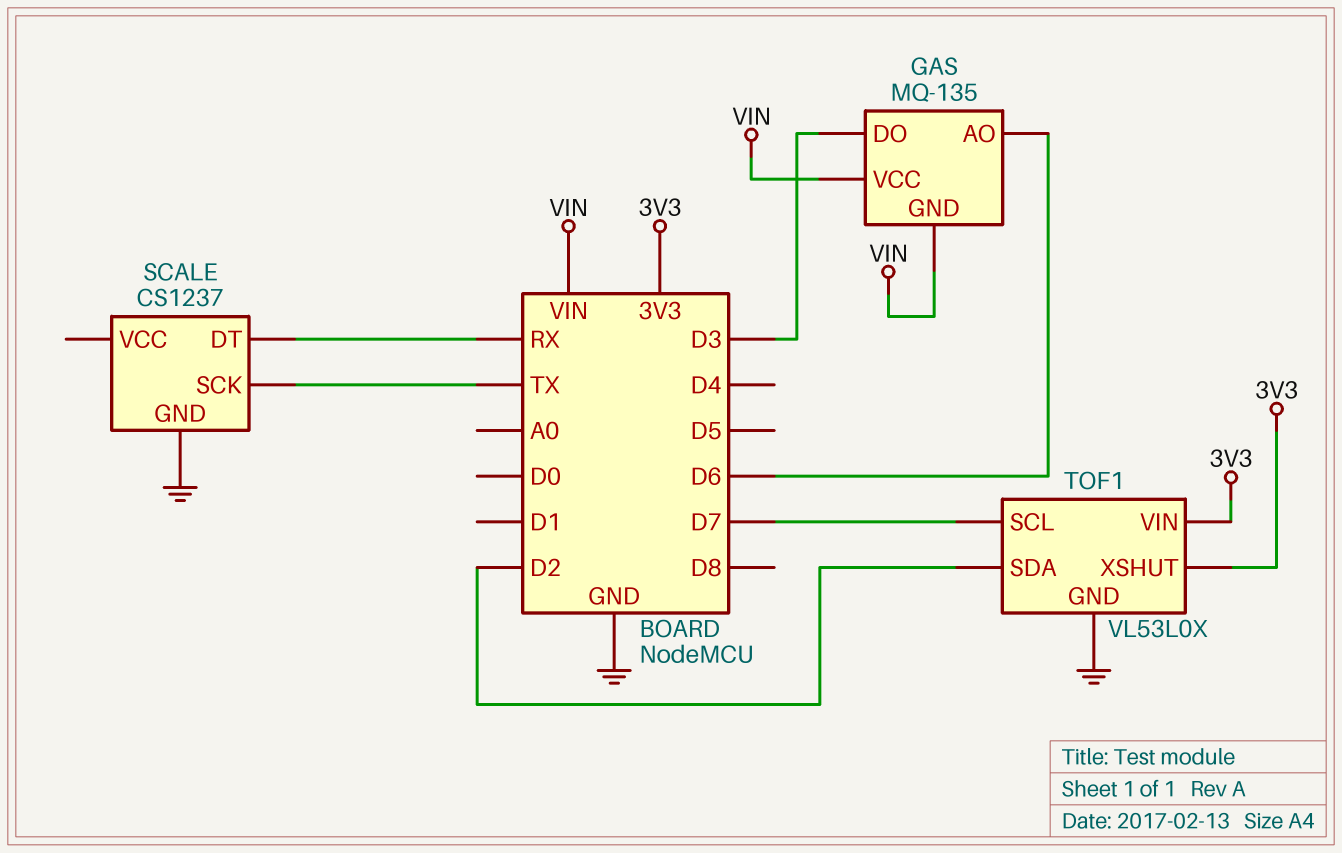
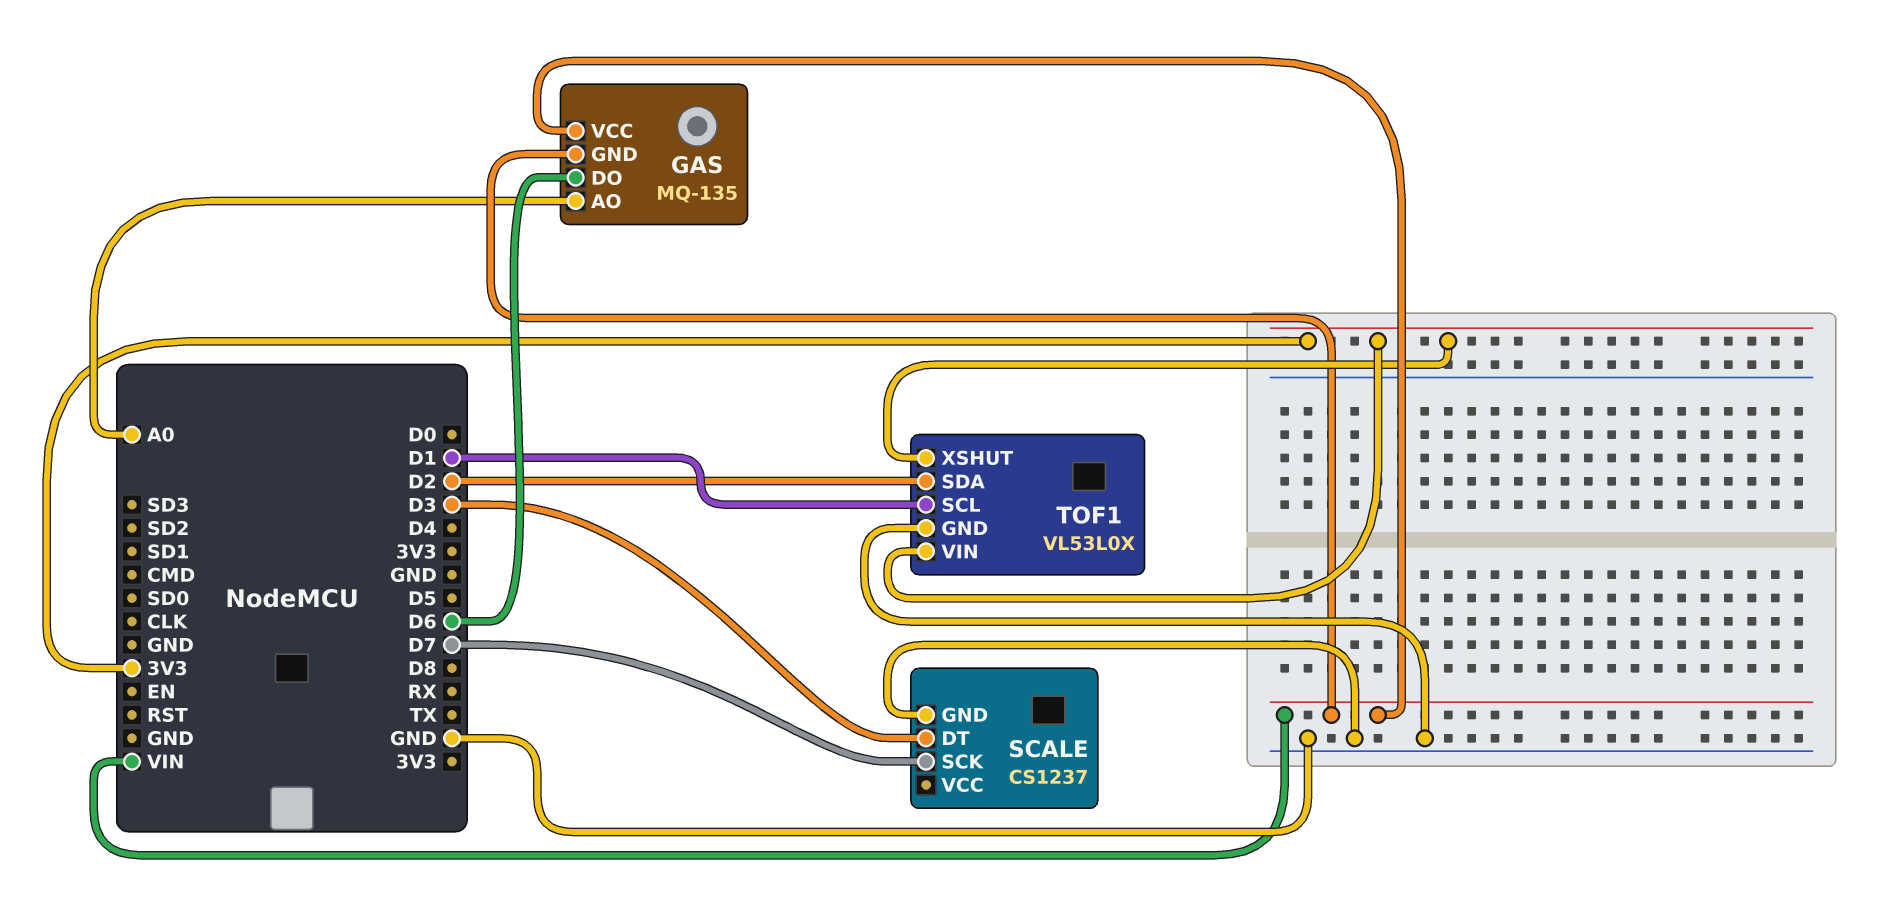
GAS pin AO: D6 -> A0
GAS pin DO: D3 -> D6
SCALE pin DT: RX -> D3
SCALE pin SCK: TX -> D7
TOF1 pin SCL: D7 -> D1

